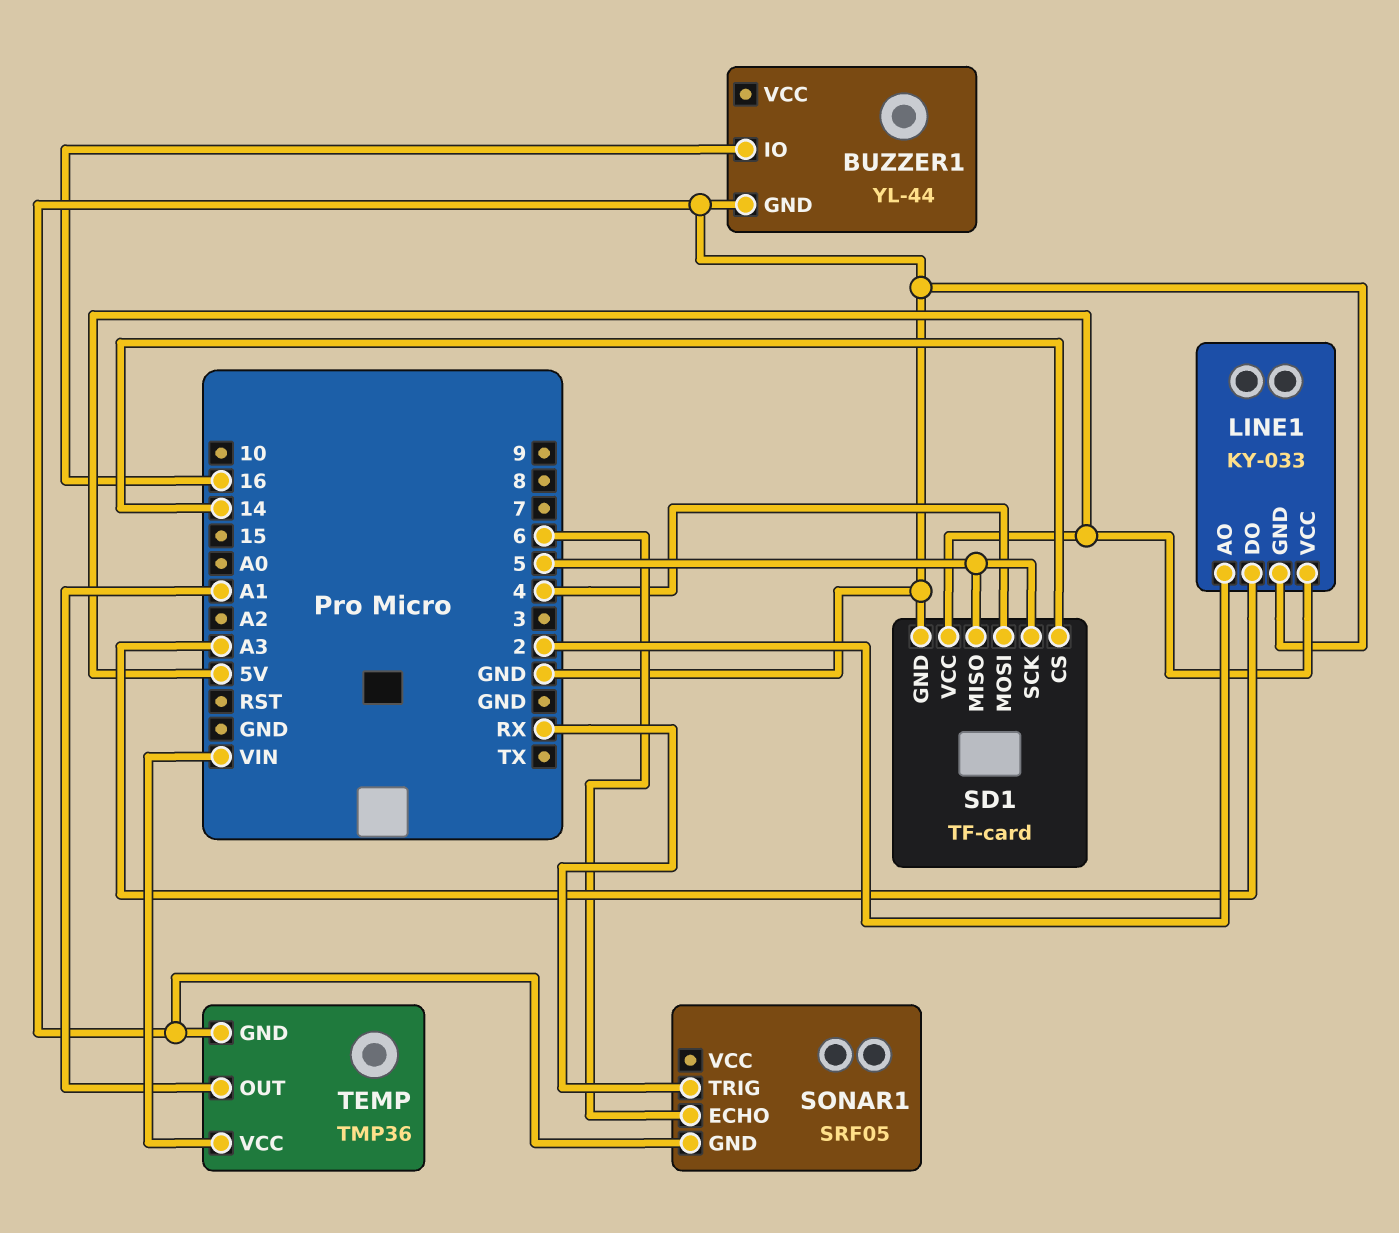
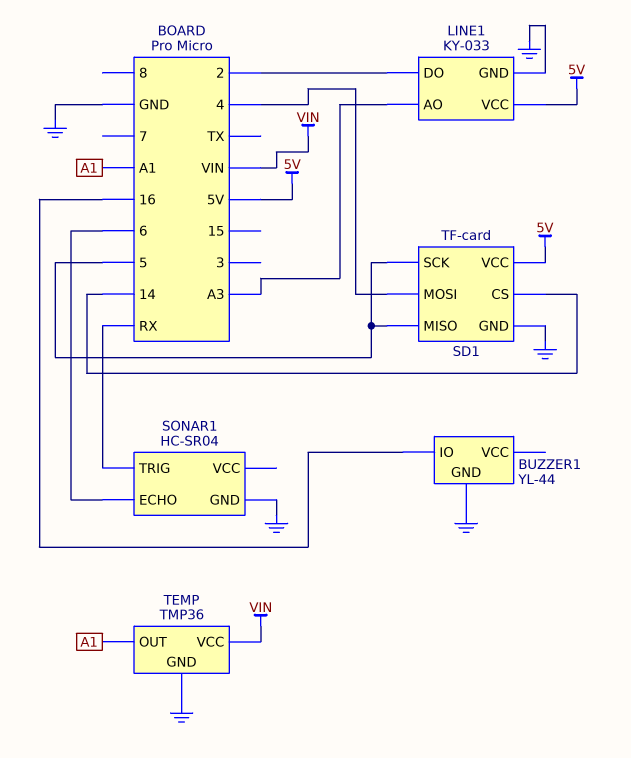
LINE1 pin AO: 2 -> A3
LINE1 pin DO: A3 -> 2
SONAR1: SRF05 -> HC-SR04

